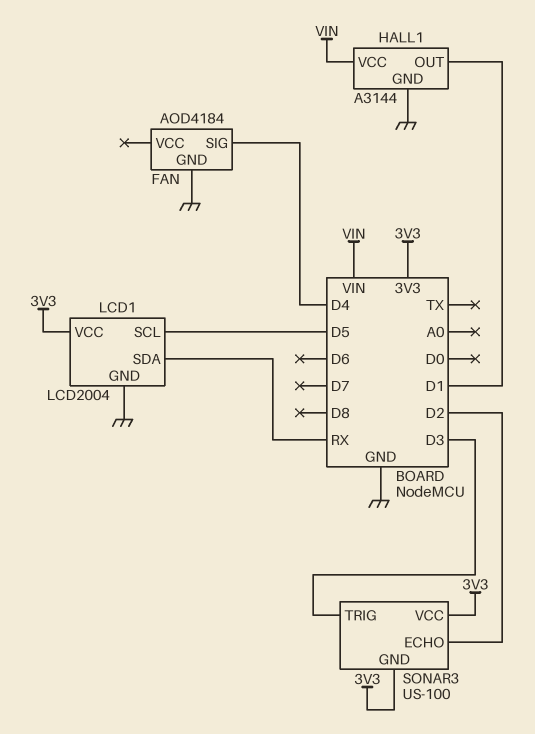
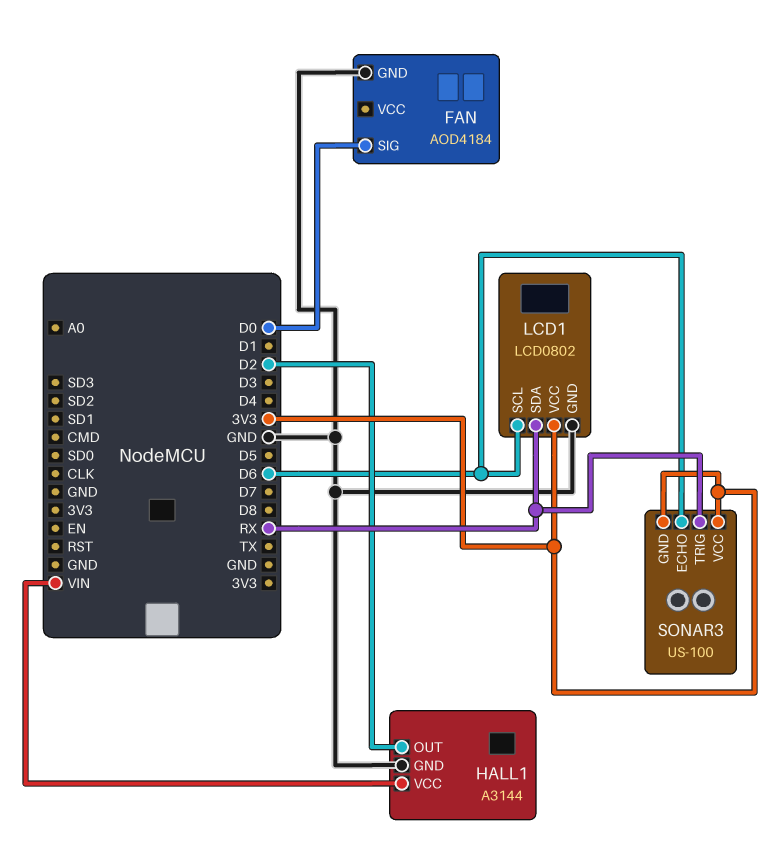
FAN pin SIG: D4 -> D0
HALL1 pin OUT: D1 -> D2
LCD1: LCD2004 -> LCD0802
LCD1 pin SCL: D5 -> D6
SONAR3 pin ECHO: D2 -> D6
SONAR3 pin TRIG: D3 -> RX

